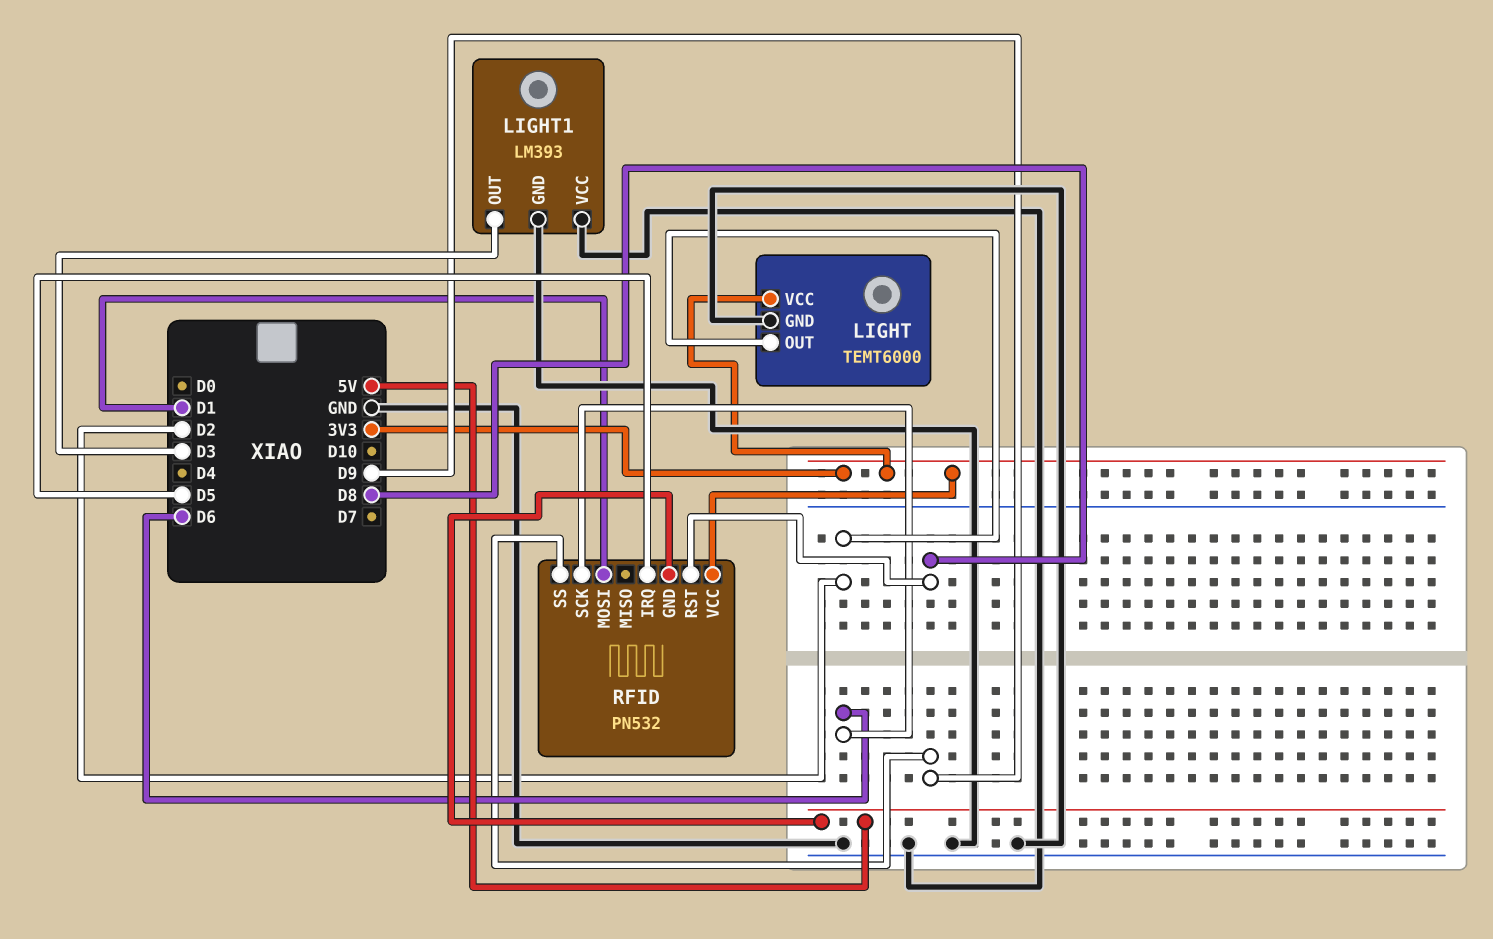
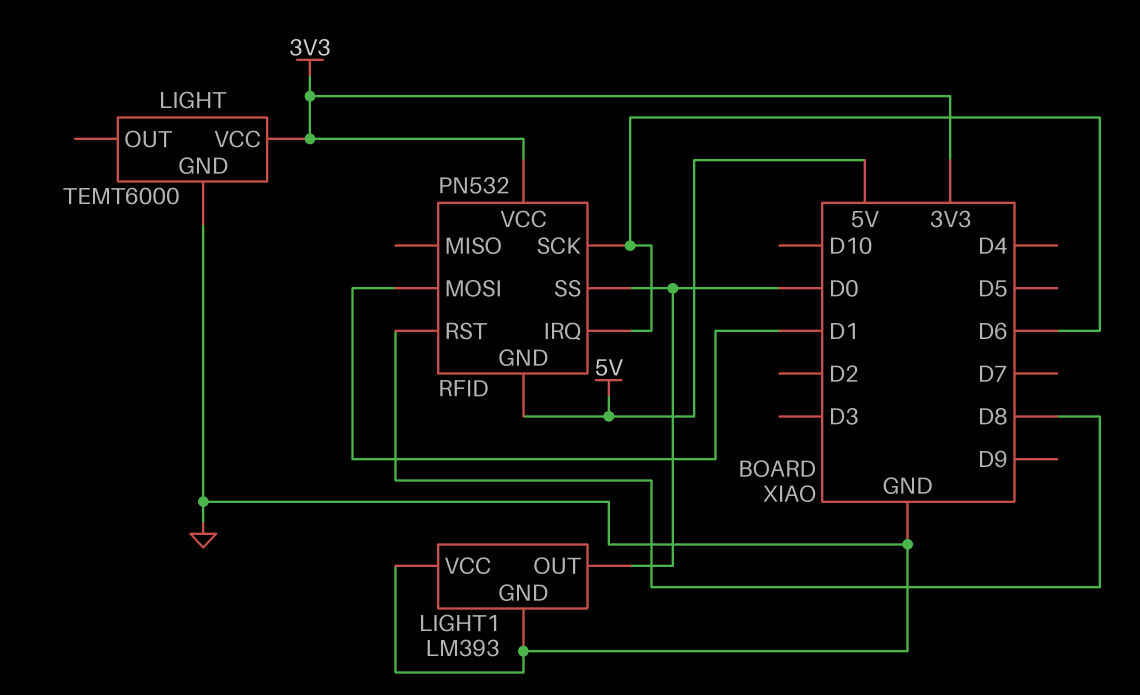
LIGHT pin OUT: D2 -> none
LIGHT1 pin OUT: D3 -> D0
RFID pin IRQ: D5 -> D6
RFID pin SS: D9 -> D0

